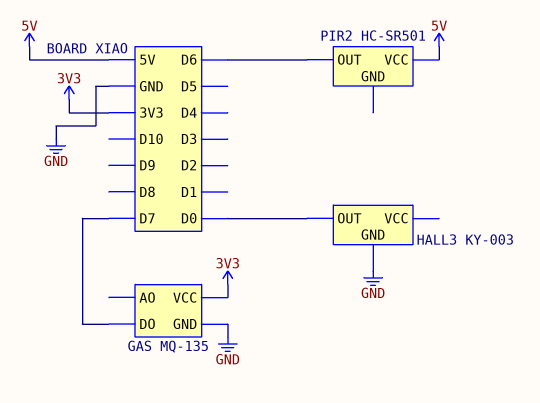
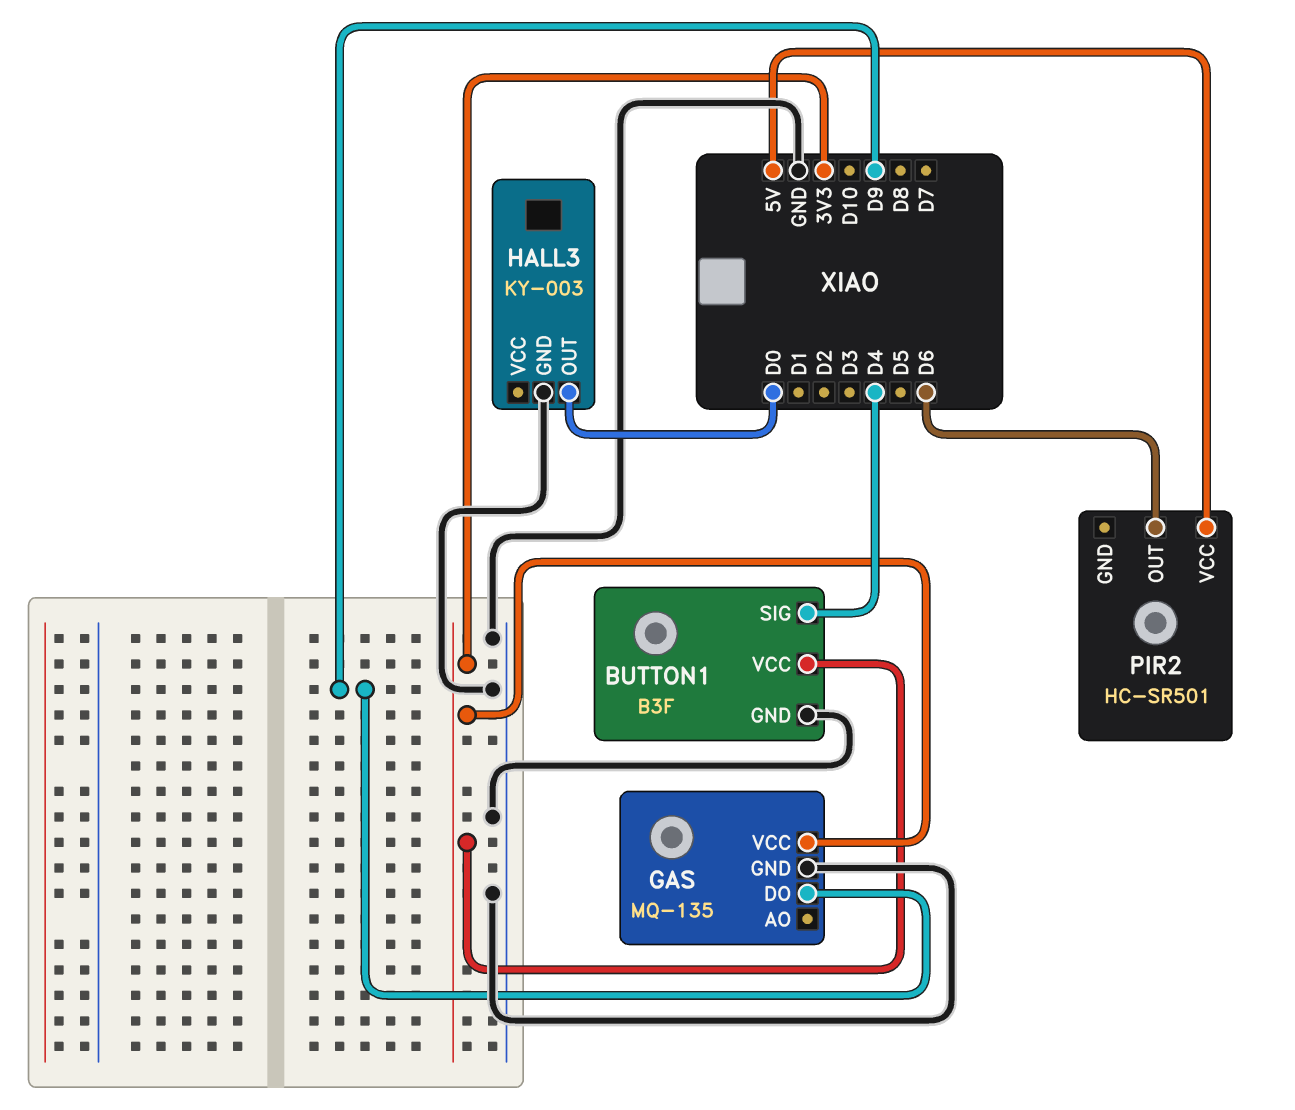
BUTTON1: none -> B3F
BUTTON1 pin GND: none -> GND
BUTTON1 pin SIG: none -> D4
BUTTON1 pin VCC: none -> 3V3
GAS pin DO: D7 -> D9

